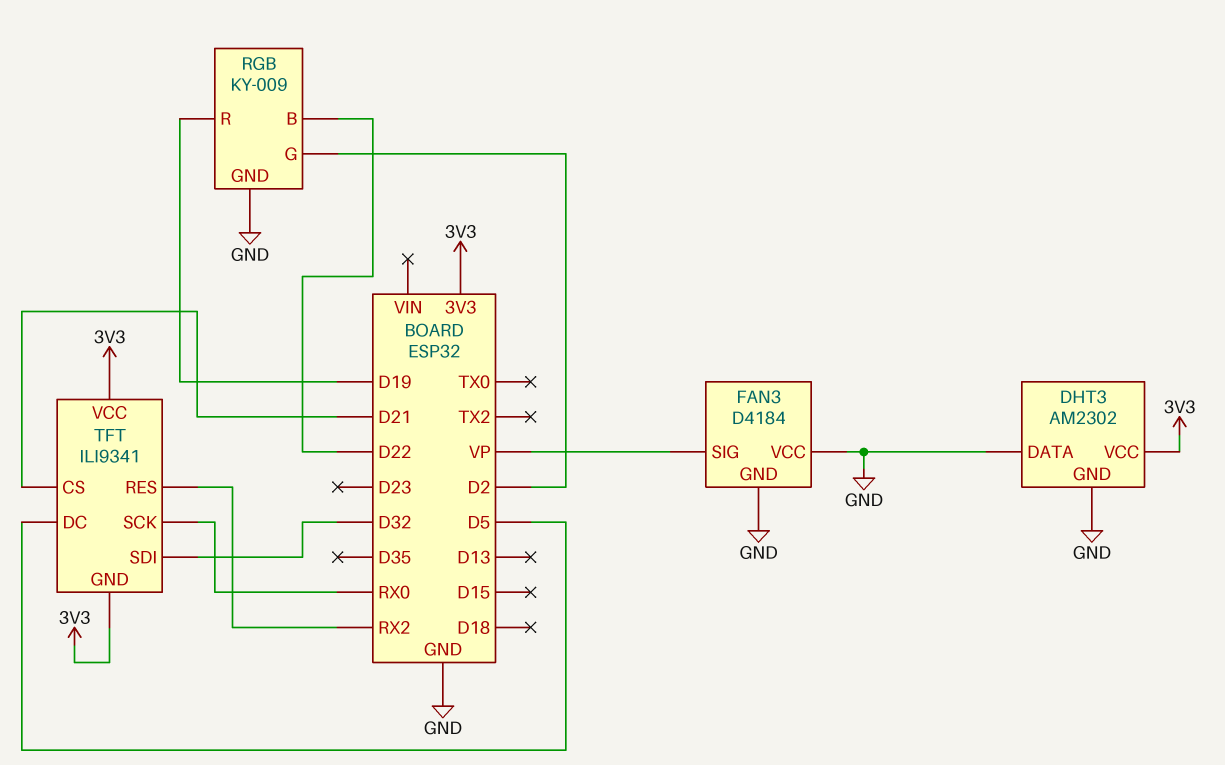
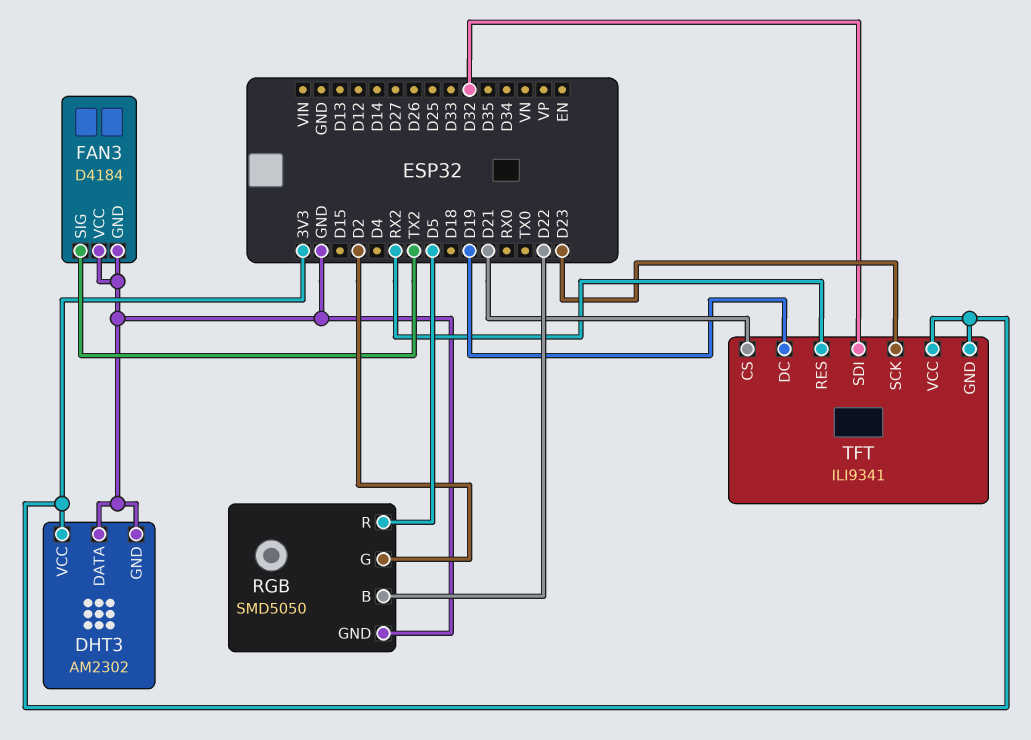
FAN3 pin SIG: VP -> TX2
RGB: KY-009 -> SMD5050
RGB pin R: D19 -> D5
TFT pin DC: D5 -> D19
TFT pin SCK: RX0 -> D23

